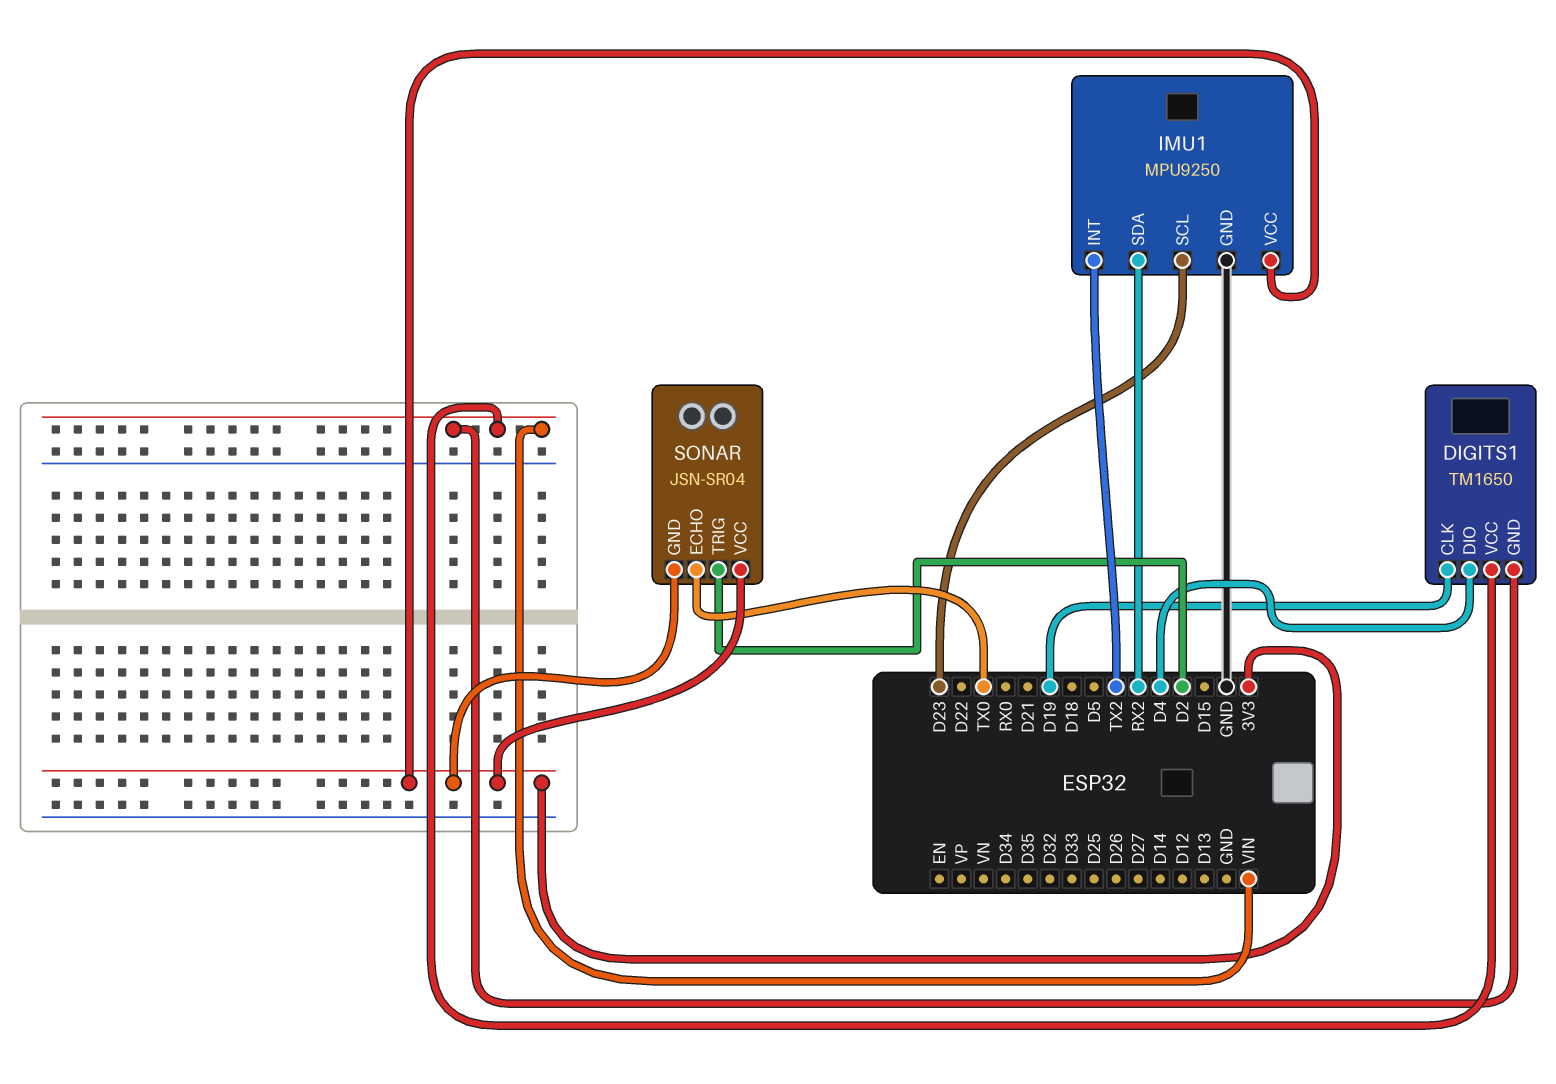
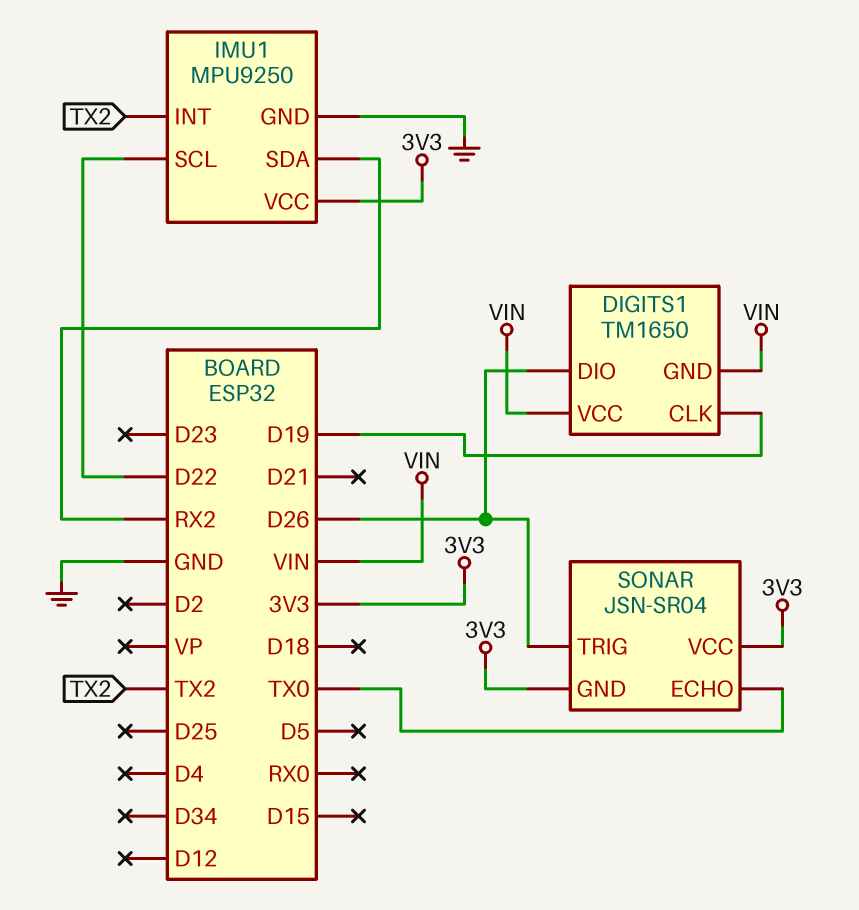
DIGITS1 pin DIO: D4 -> D26
IMU1 pin SCL: D23 -> D22
SONAR pin TRIG: D2 -> D26

